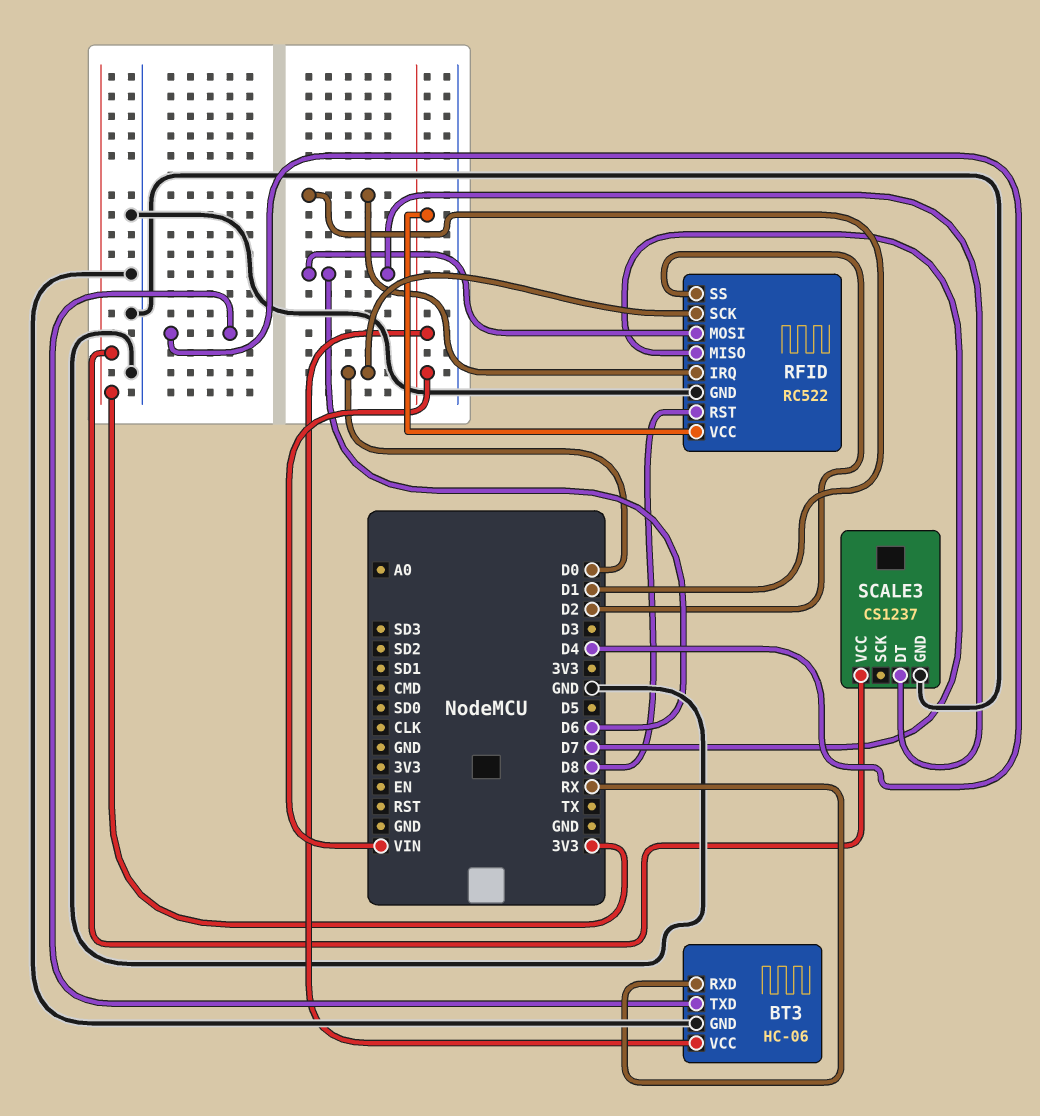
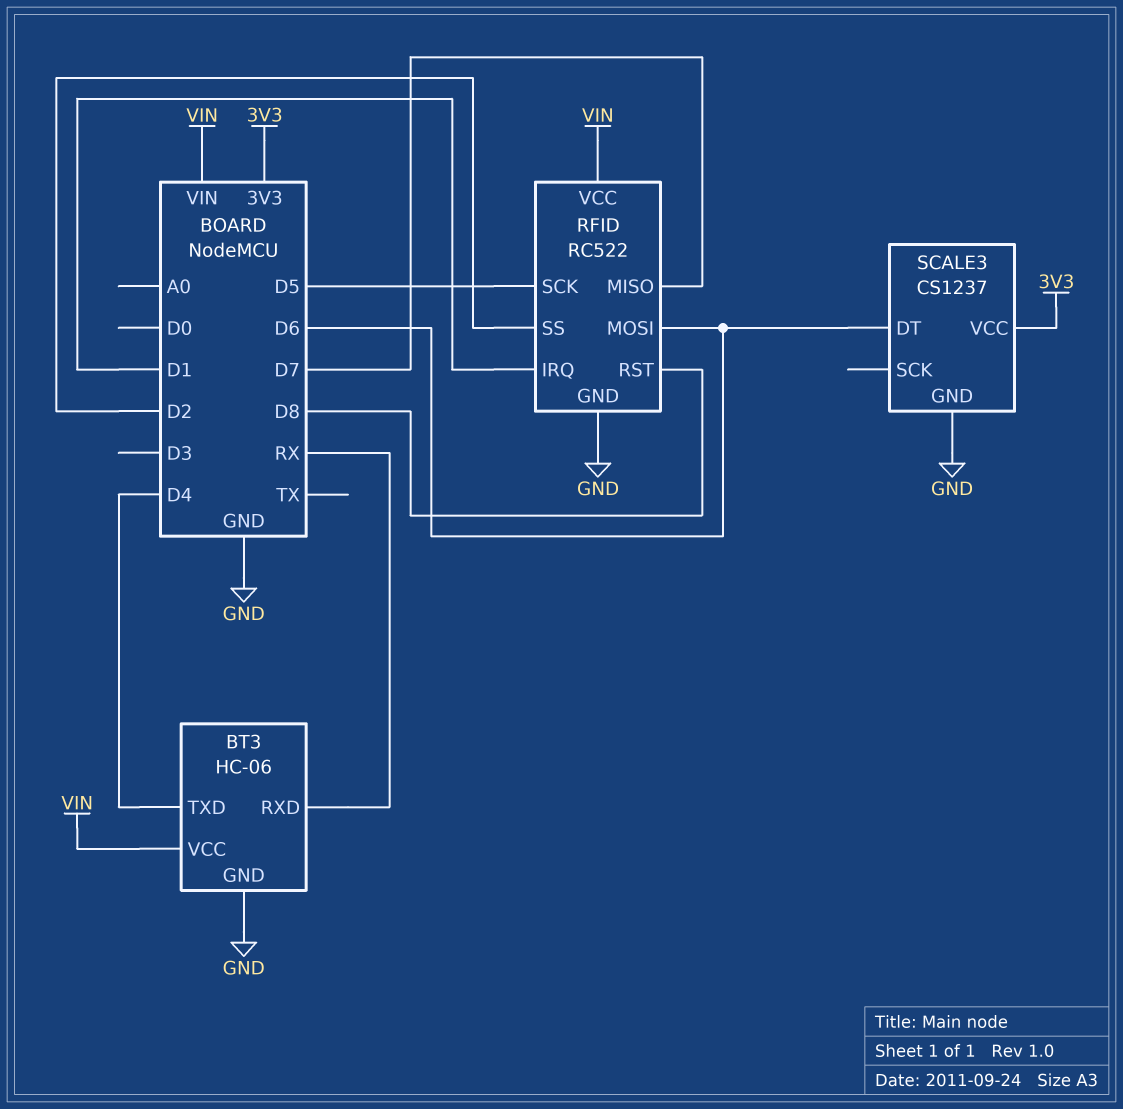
RFID pin SCK: D0 -> D5

